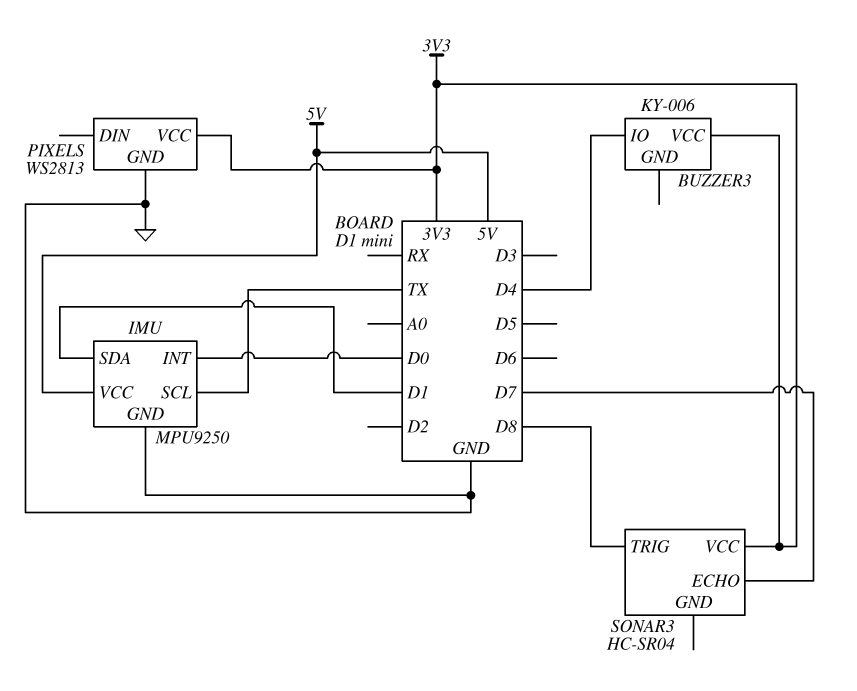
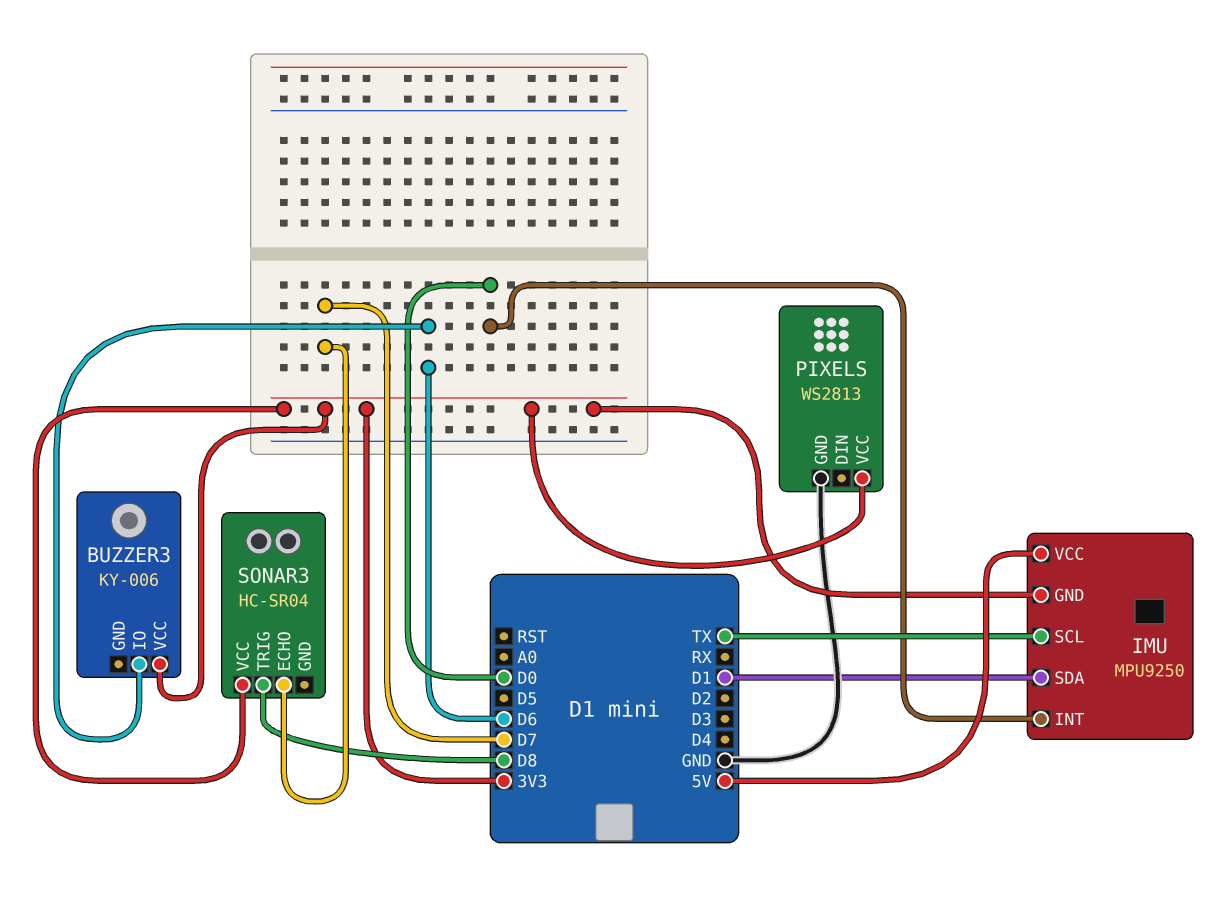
BUZZER3 pin IO: D4 -> D6
IMU pin GND: GND -> 3V3

